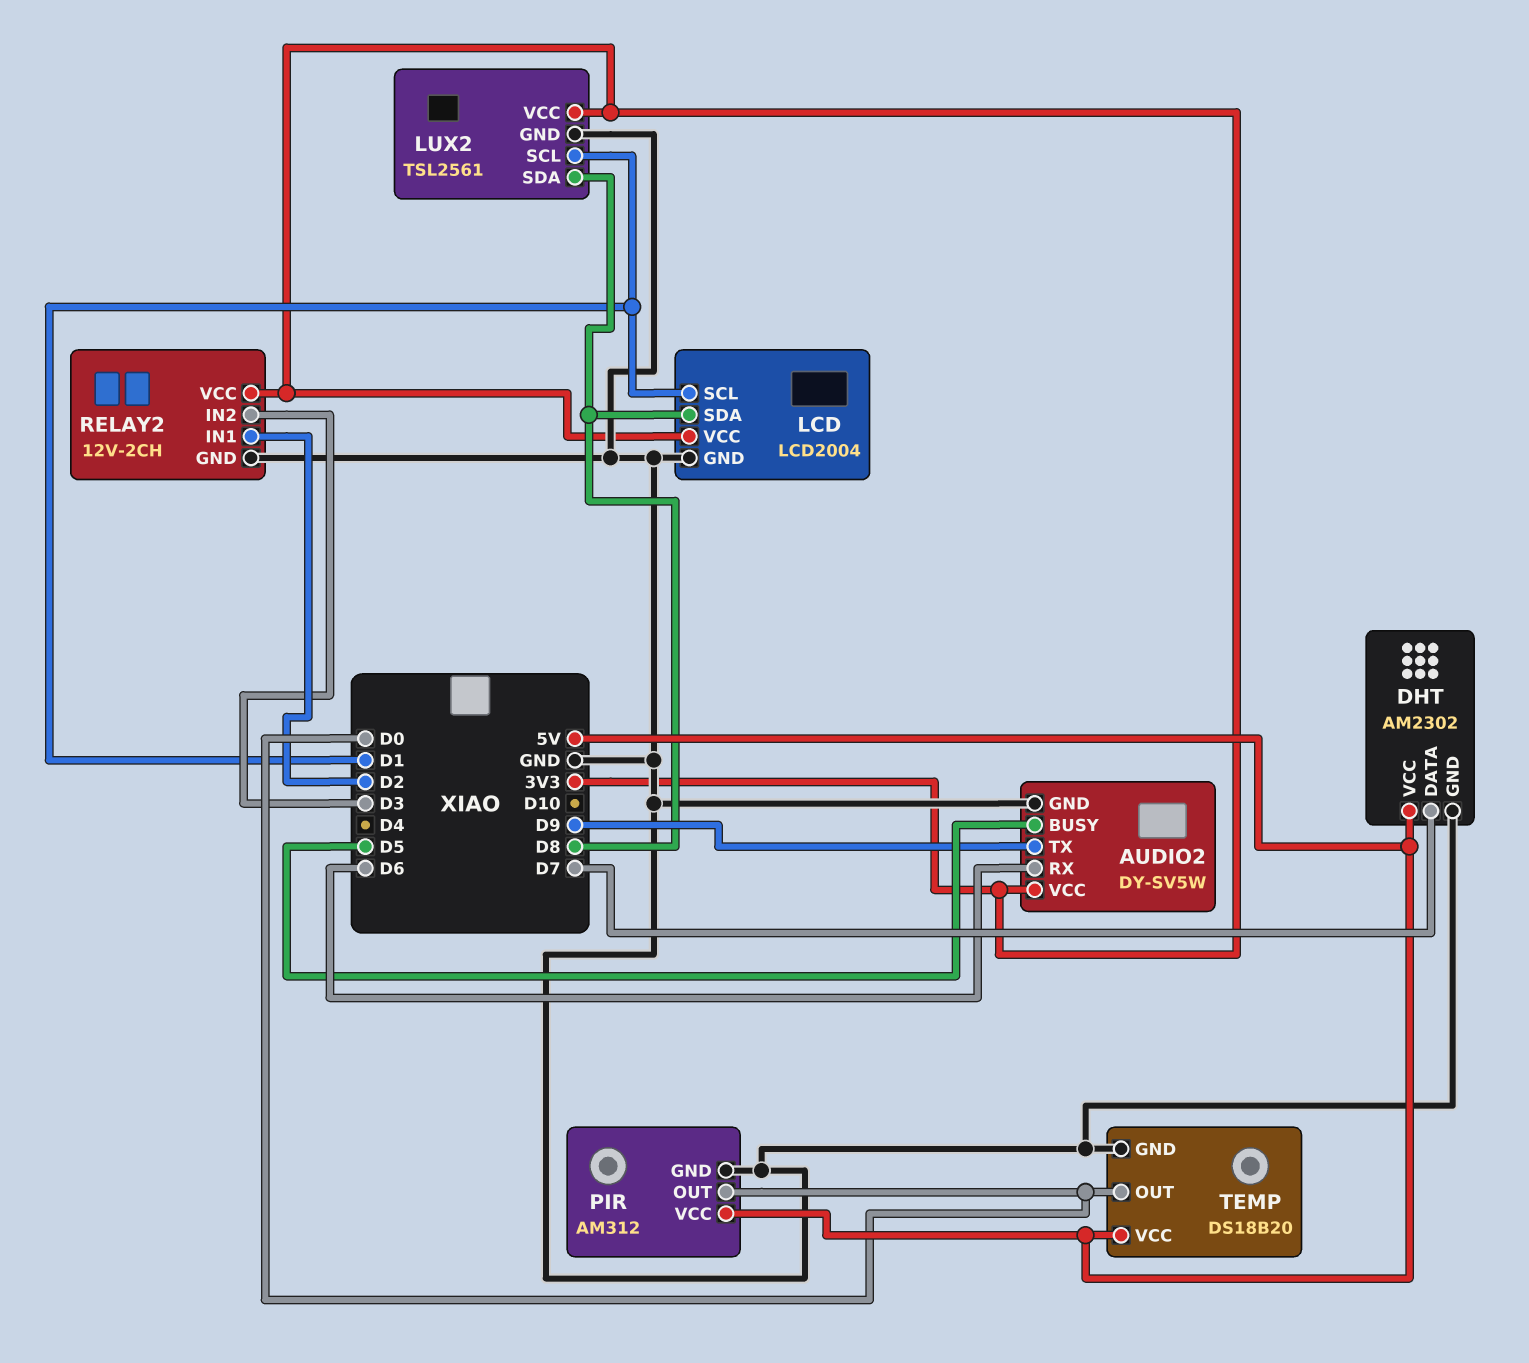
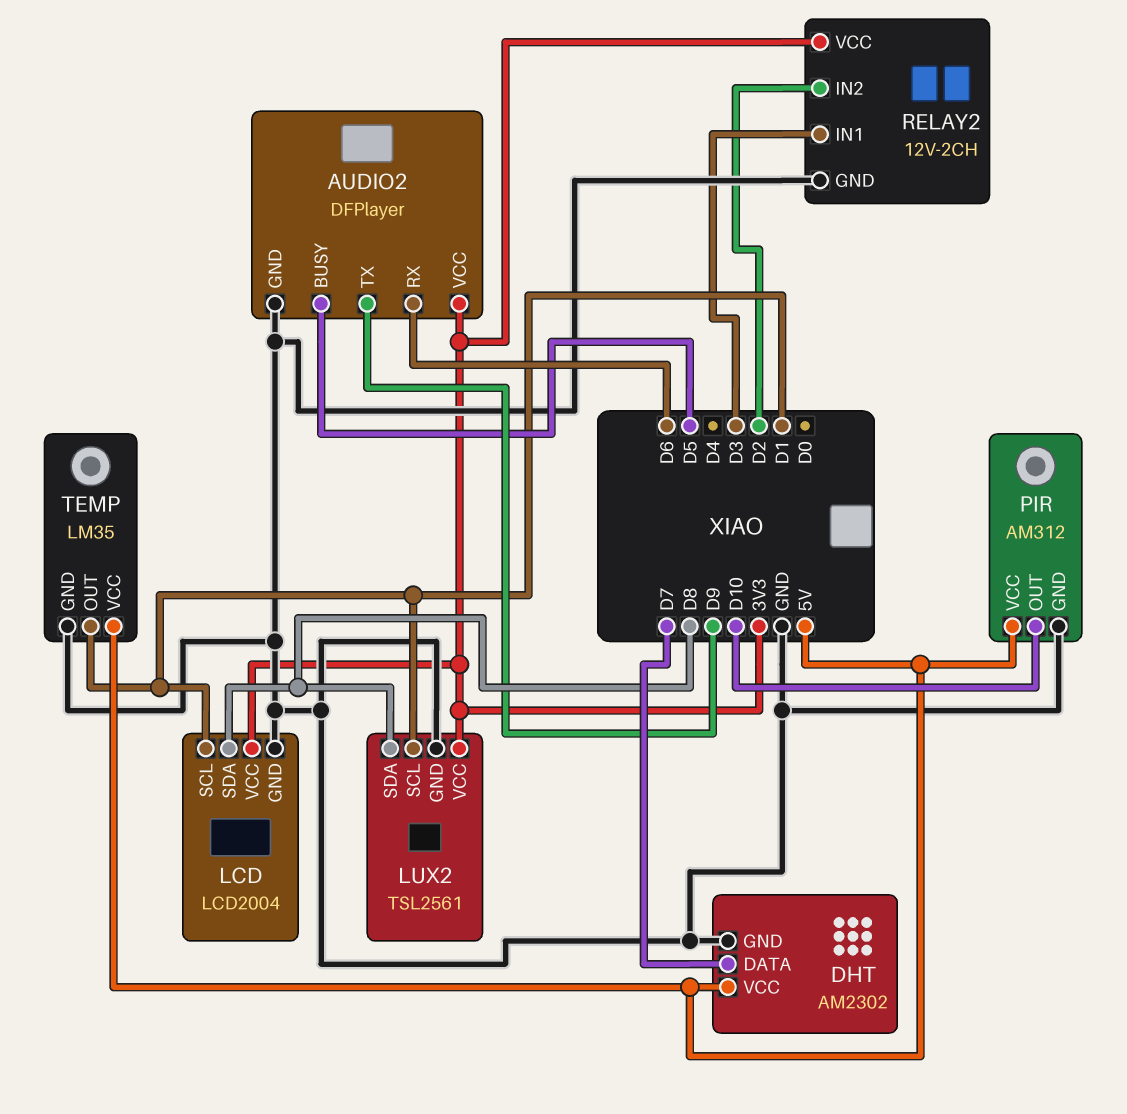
AUDIO2: DY-SV5W -> DFPlayer
PIR pin OUT: D0 -> D10
RELAY2 pin IN1: D2 -> D3
RELAY2 pin IN2: D3 -> D2
TEMP: DS18B20 -> LM35
TEMP pin OUT: D0 -> D1

